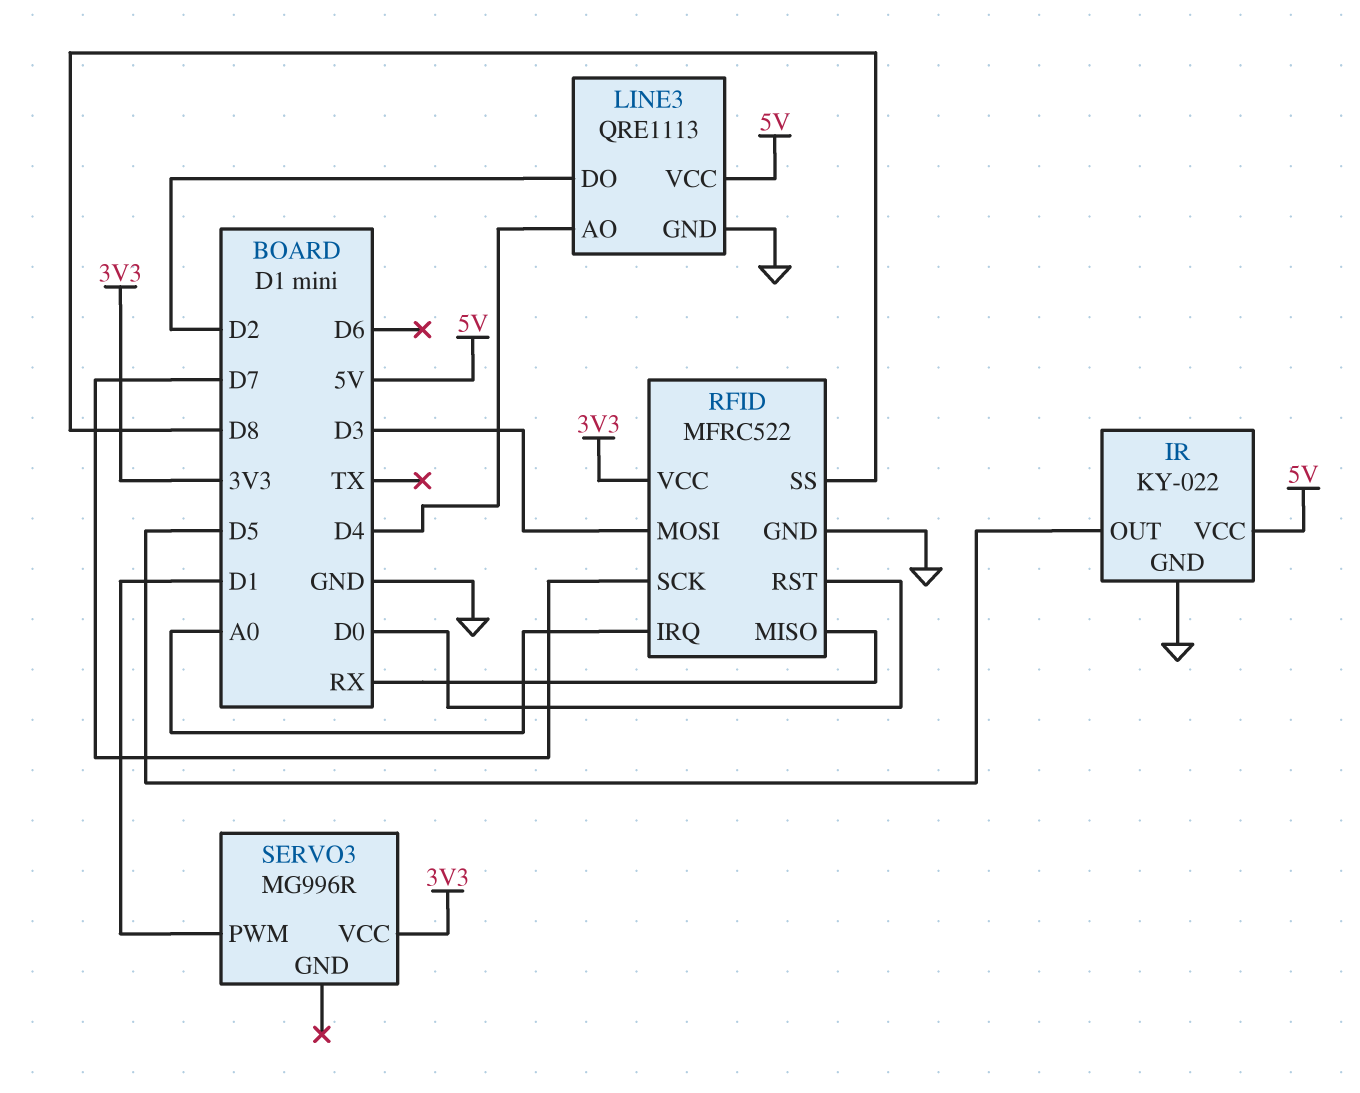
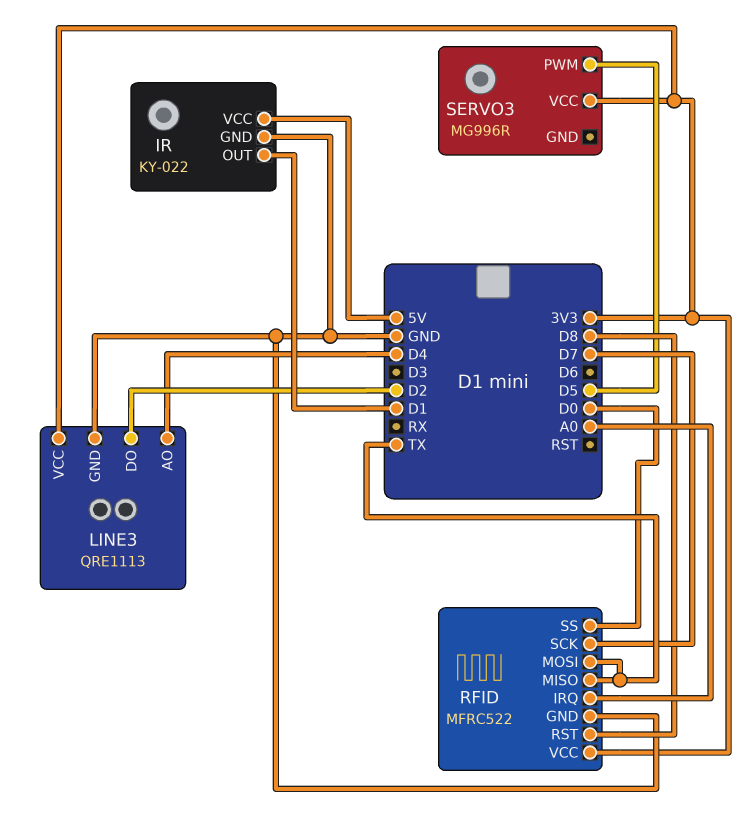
IR pin OUT: D5 -> D1
LINE3 pin VCC: 5V -> 3V3
RFID pin MISO: RX -> TX
RFID pin MOSI: D3 -> TX
RFID pin RST: D0 -> D8
RFID pin SS: D8 -> D0
SERVO3 pin PWM: D1 -> D5

